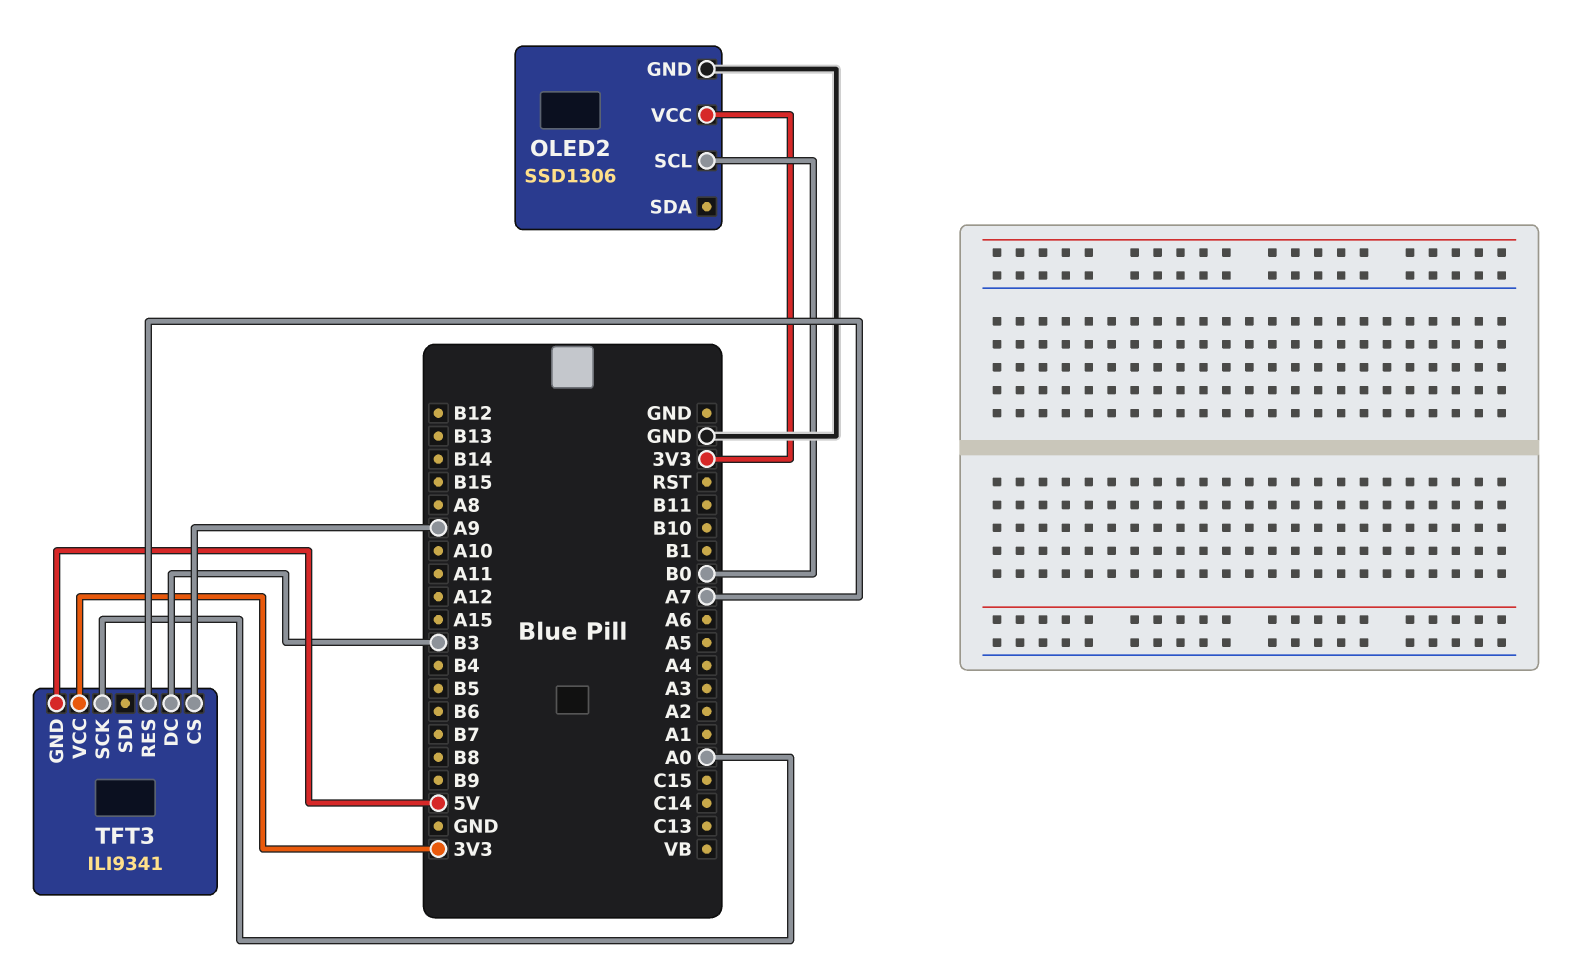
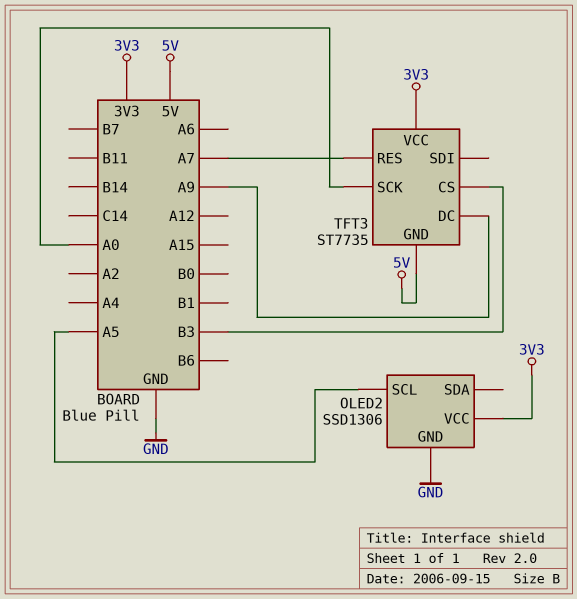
OLED2 pin SCL: B0 -> A5
TFT3: ILI9341 -> ST7735
TFT3 pin CS: A9 -> B3
TFT3 pin DC: B3 -> A9

